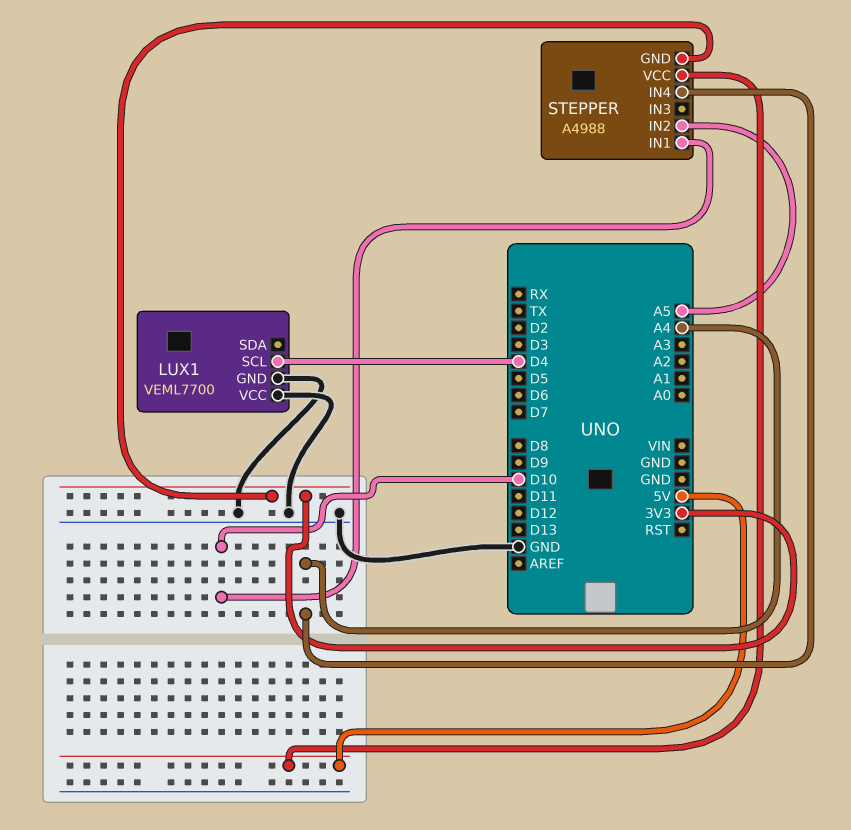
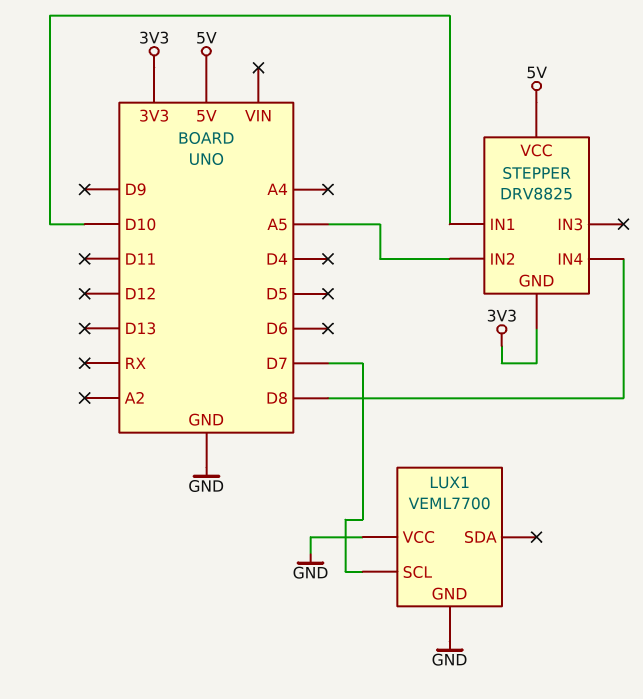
LUX1 pin SCL: D4 -> D7
STEPPER: A4988 -> DRV8825
STEPPER pin IN4: A4 -> D8

